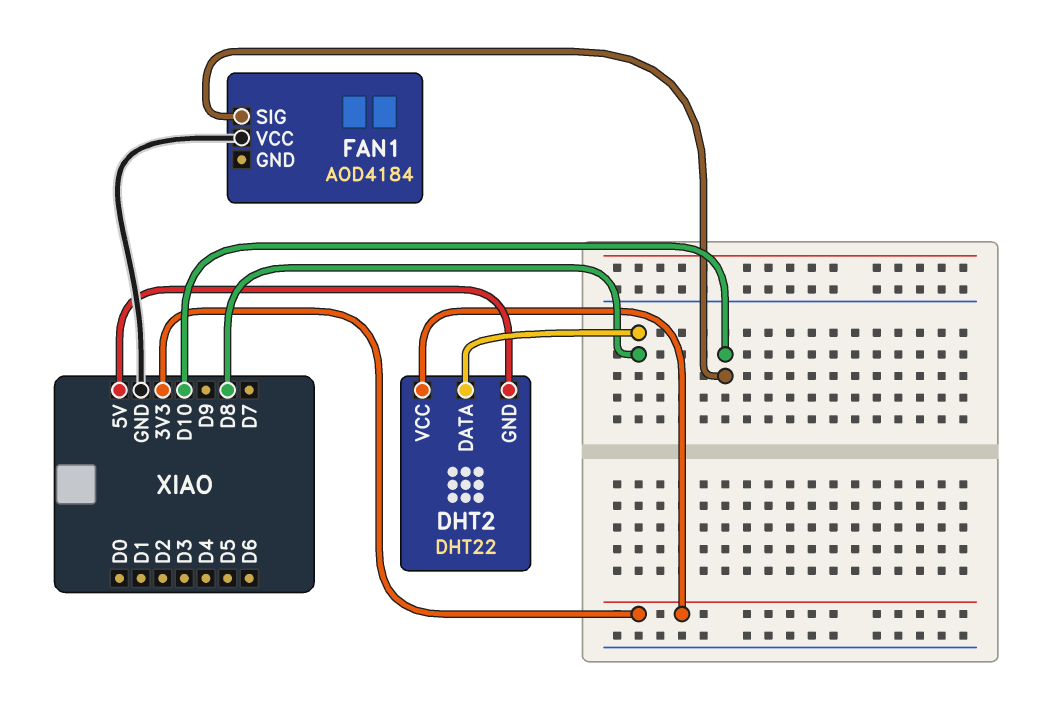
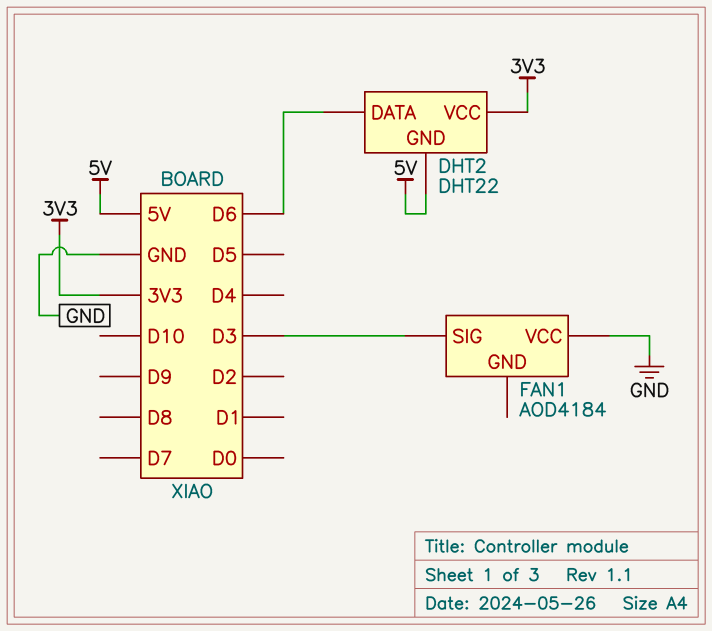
DHT2 pin DATA: D8 -> D6
FAN1 pin SIG: D10 -> D3

